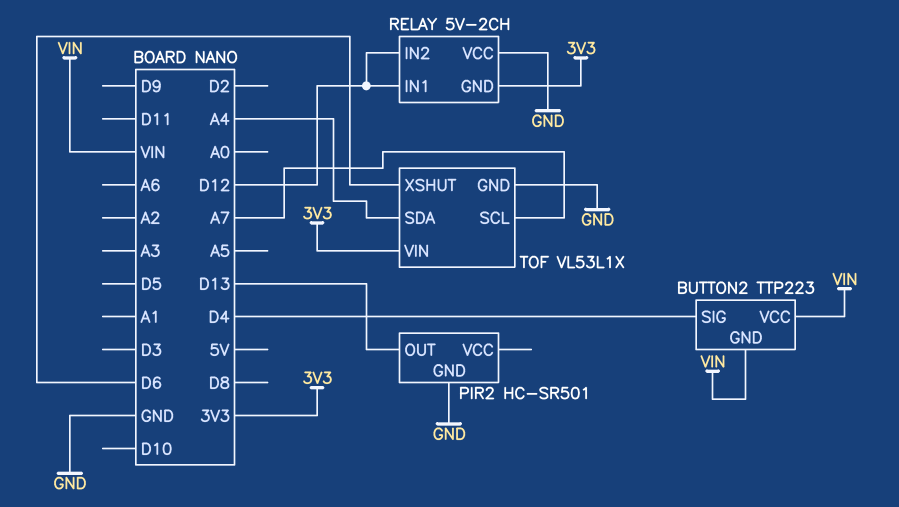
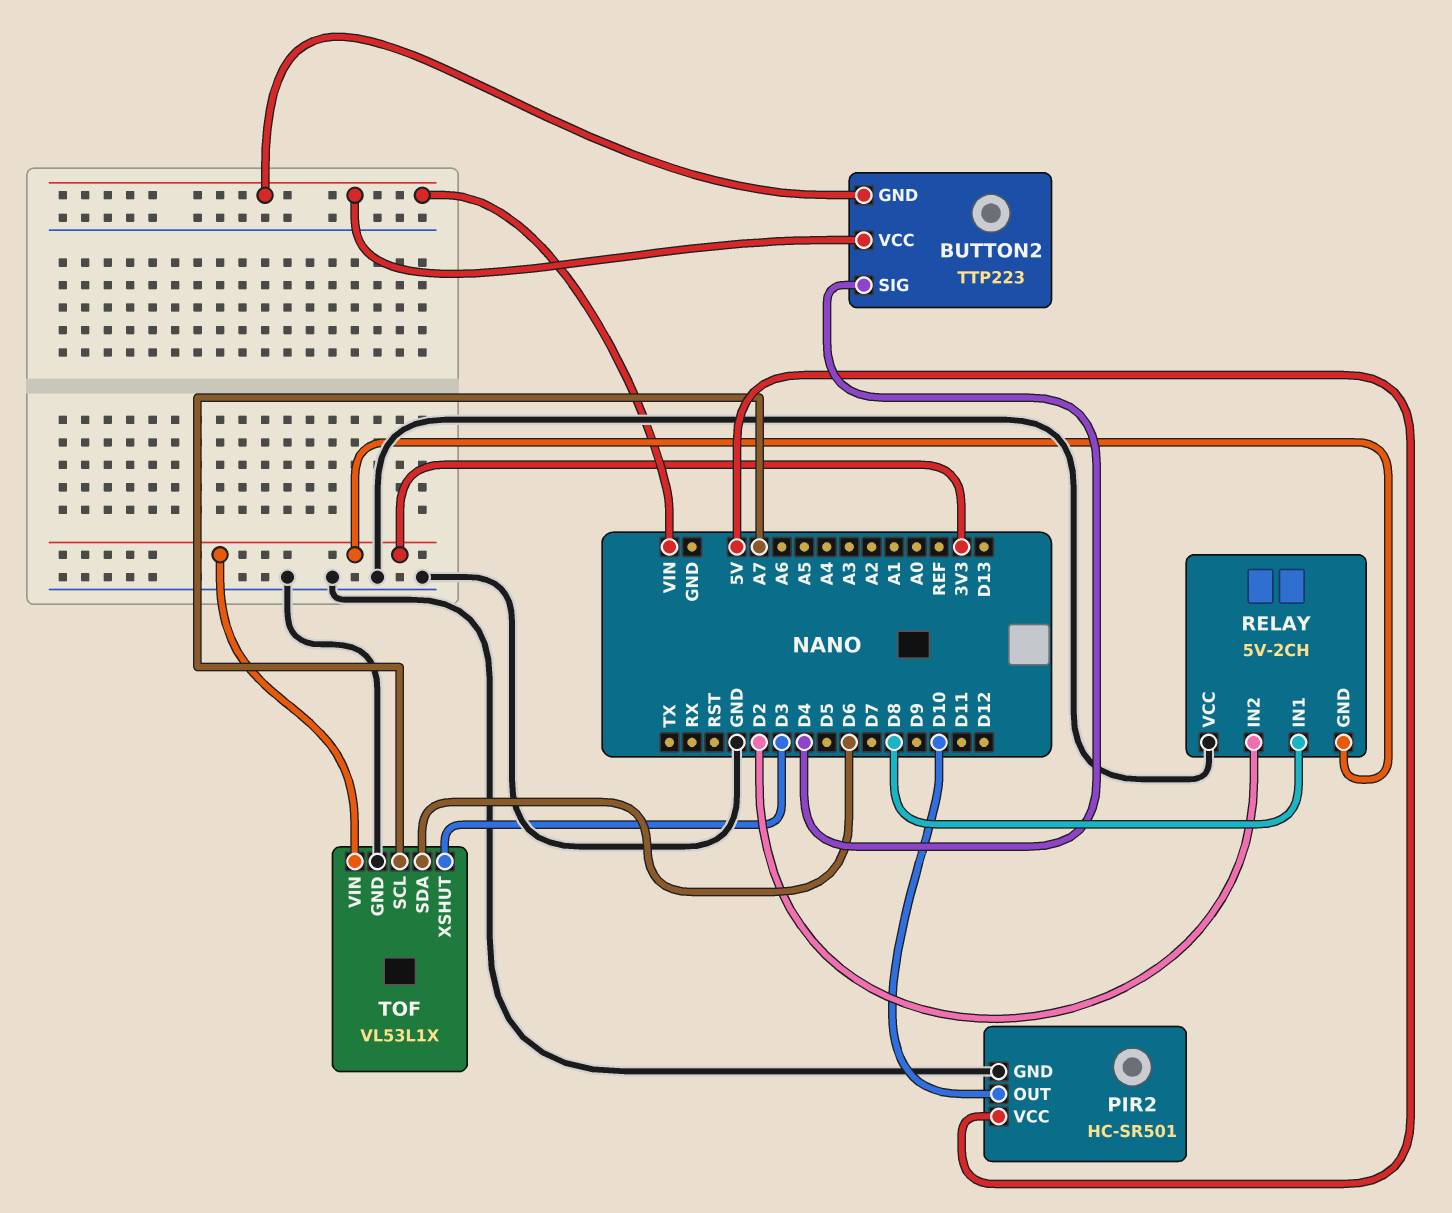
PIR2 pin OUT: D13 -> D10
PIR2 pin VCC: none -> 5V
RELAY pin IN1: D12 -> D8
RELAY pin IN2: D12 -> D2
TOF pin SDA: A4 -> D6
TOF pin XSHUT: D6 -> D3

